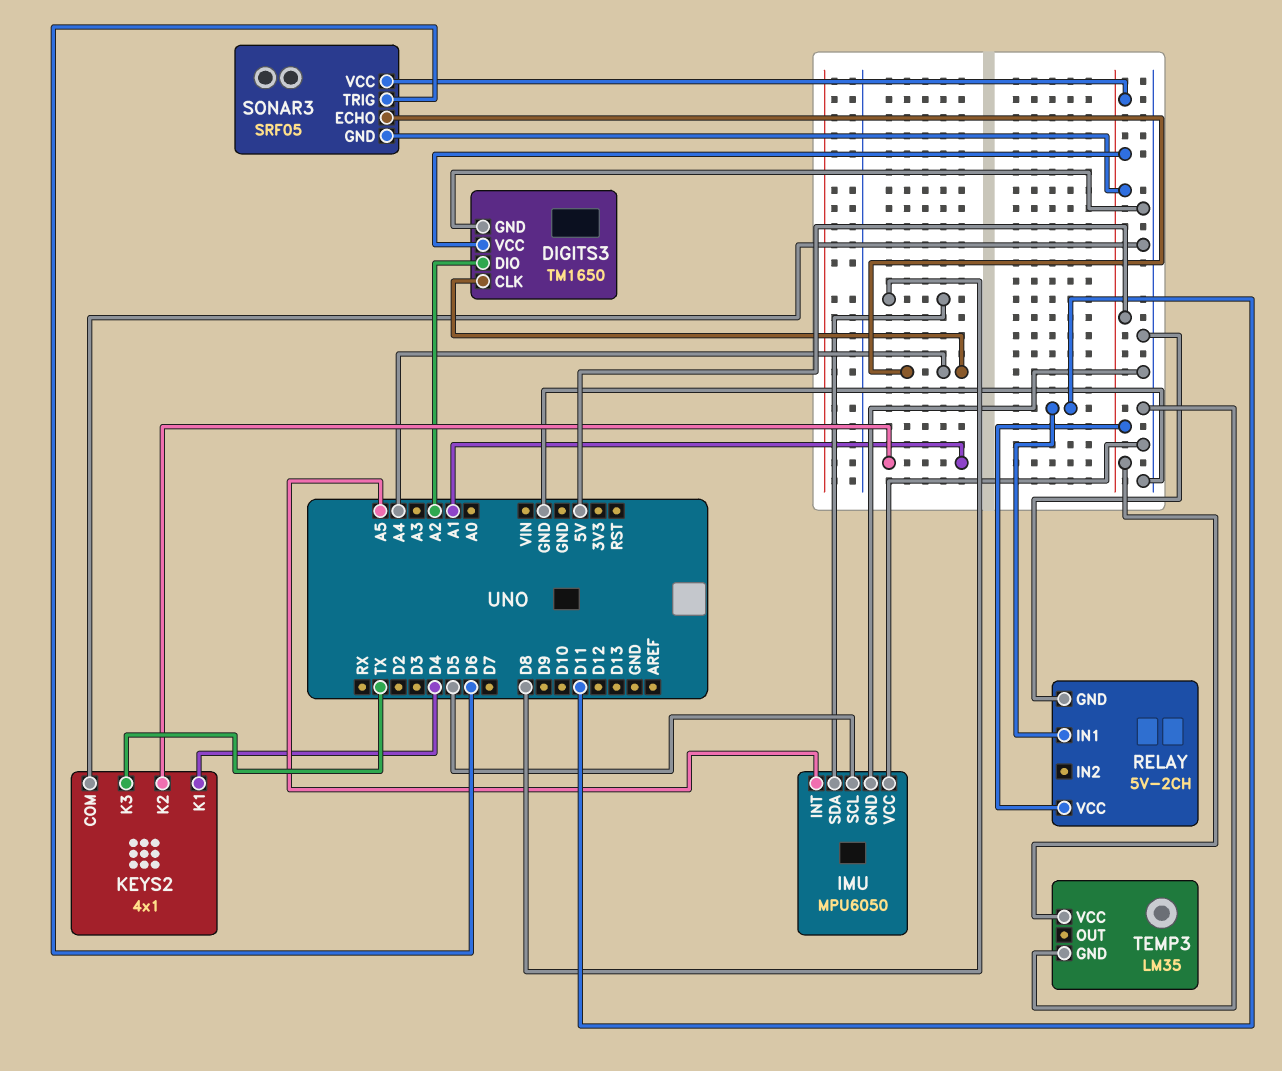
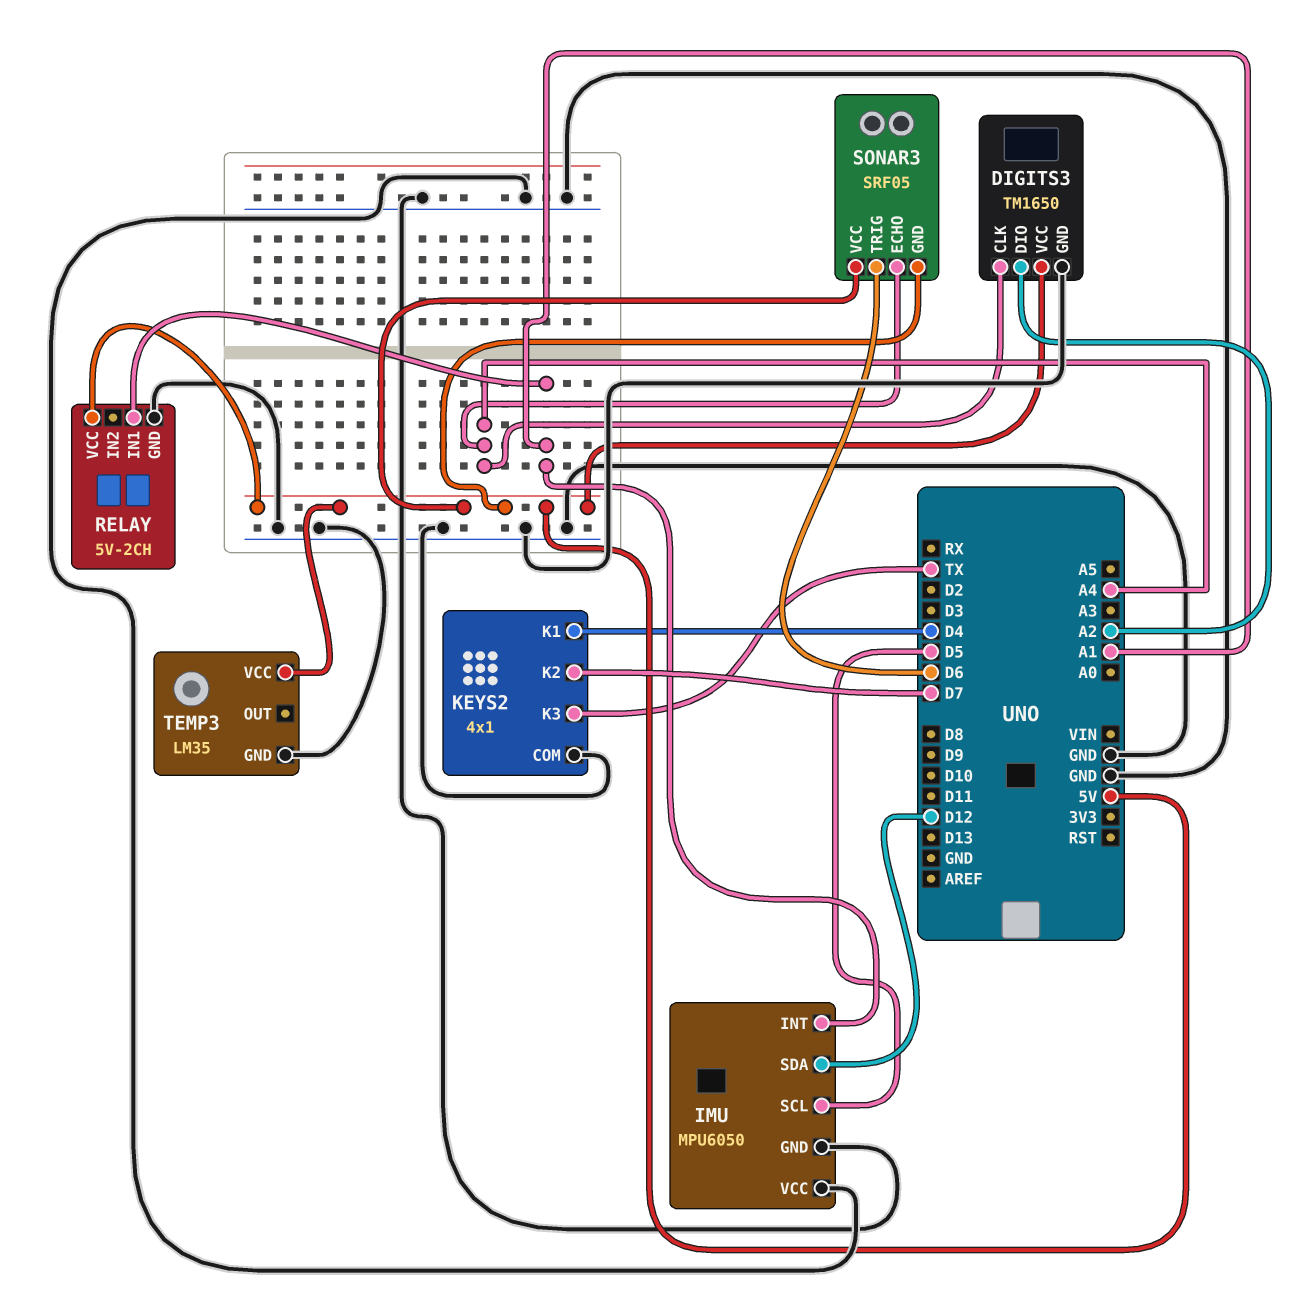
IMU pin INT: A5 -> A1
IMU pin SDA: D8 -> D12
KEYS2 pin K2: A1 -> D7
RELAY pin IN1: D11 -> A1

